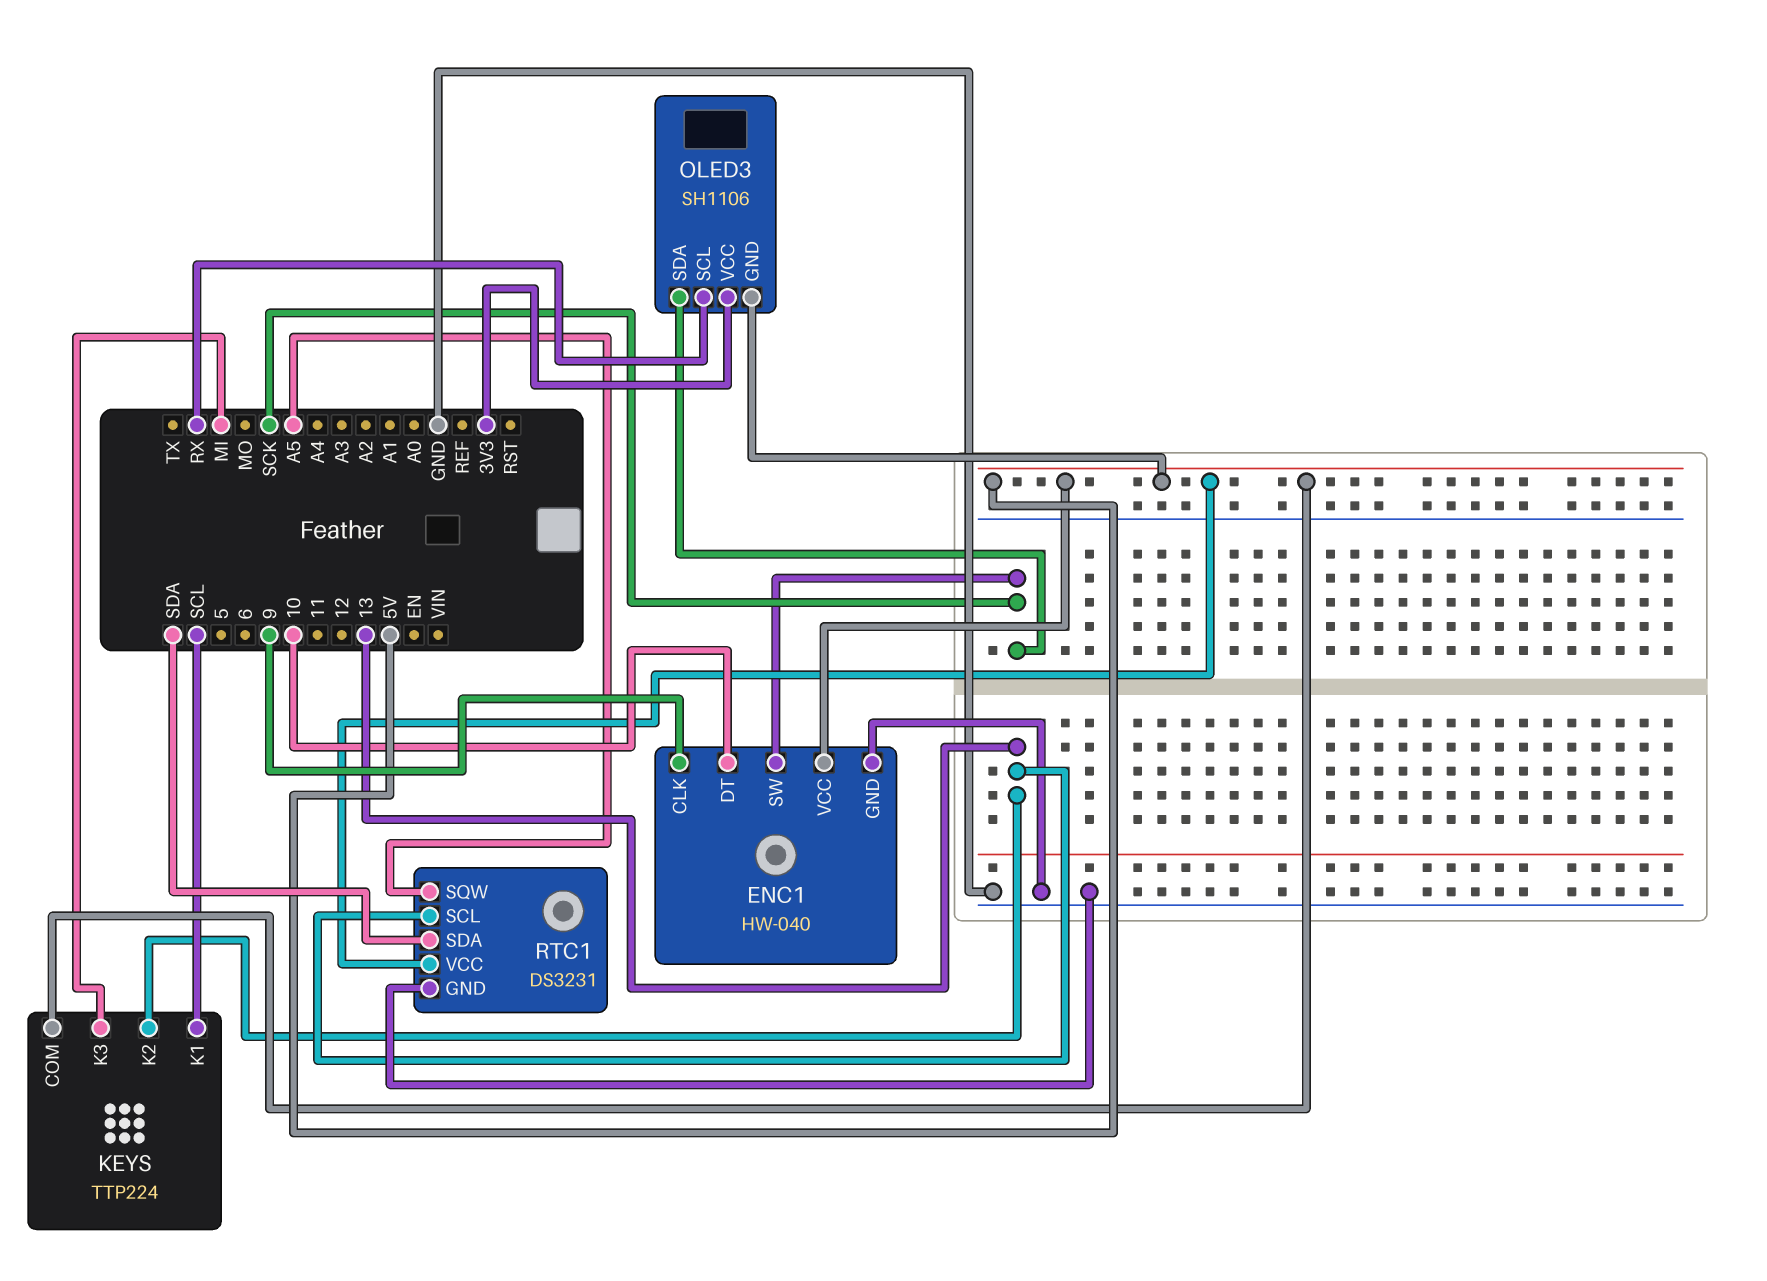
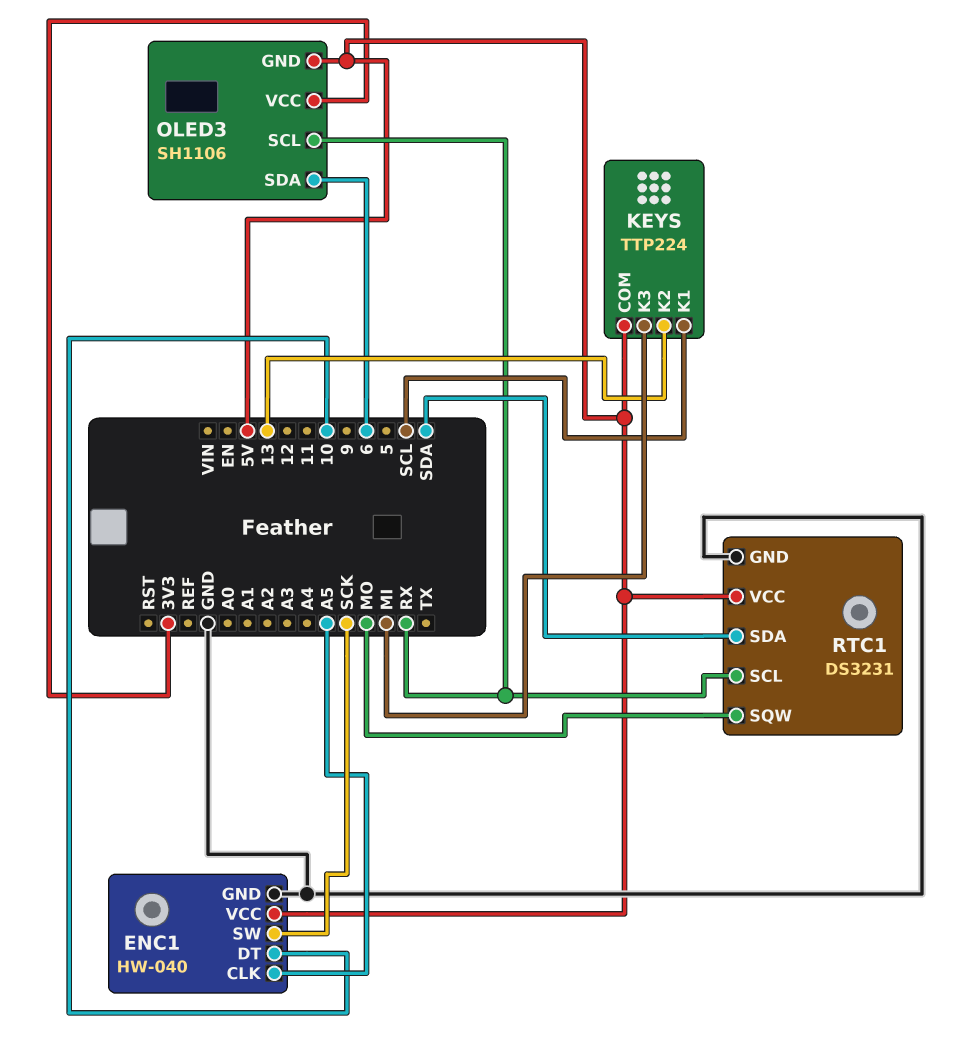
ENC1 pin CLK: 9 -> A5
OLED3 pin SDA: SCK -> 6
RTC1 pin SCL: 13 -> RX
RTC1 pin SQW: A5 -> MO

